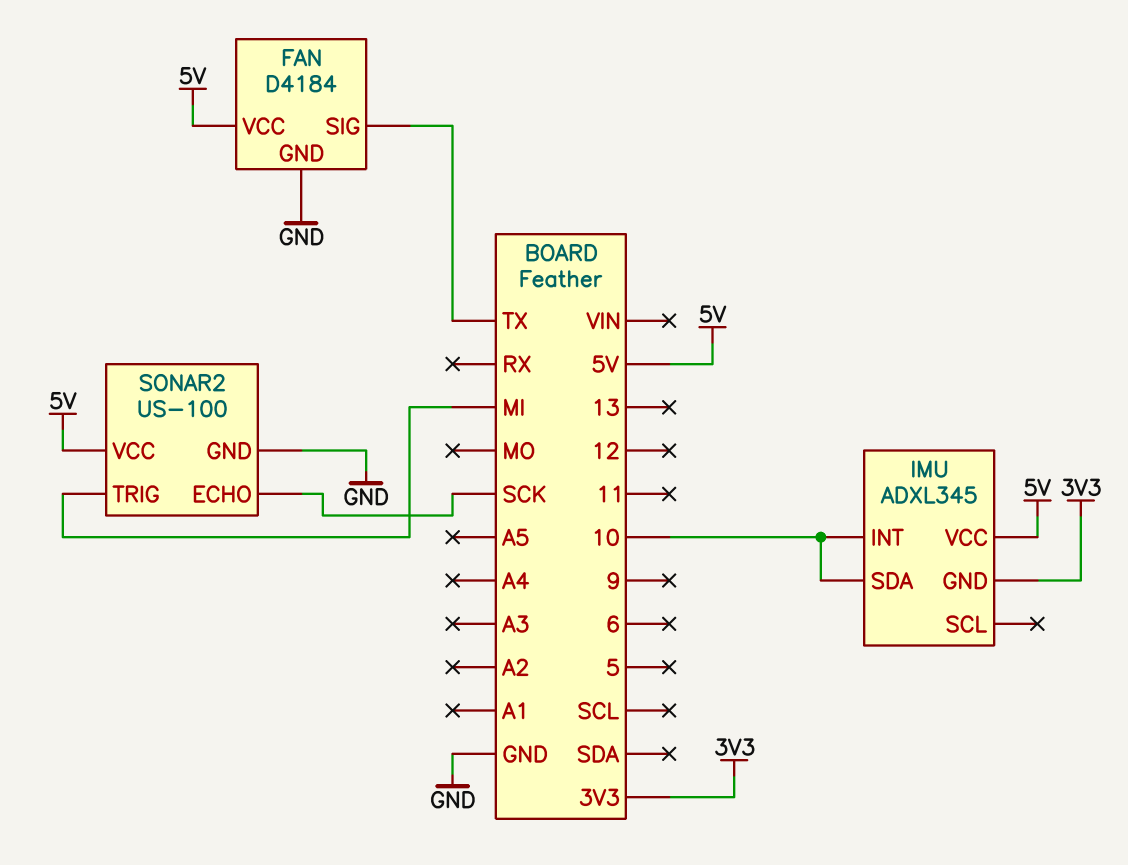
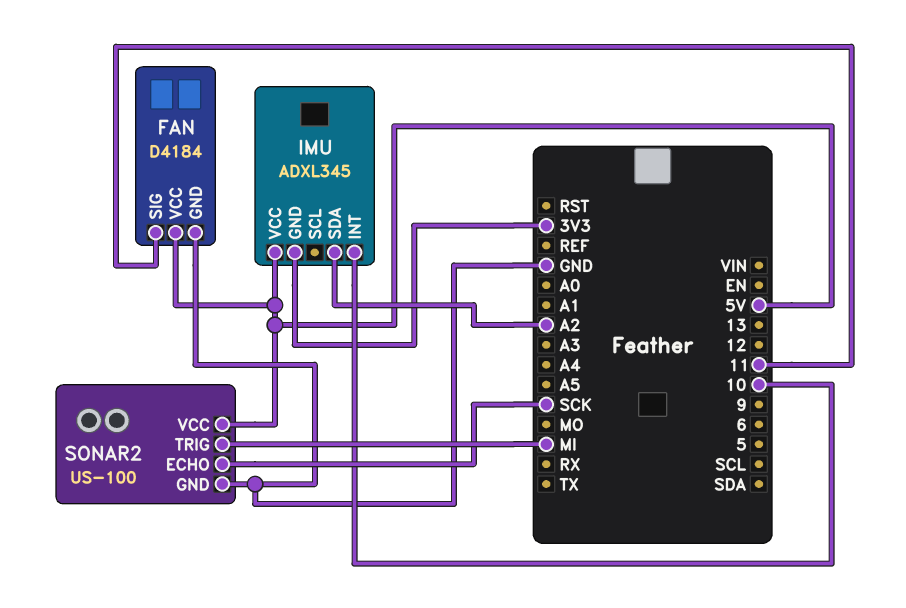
FAN pin SIG: TX -> 11
IMU pin SDA: 10 -> A2

